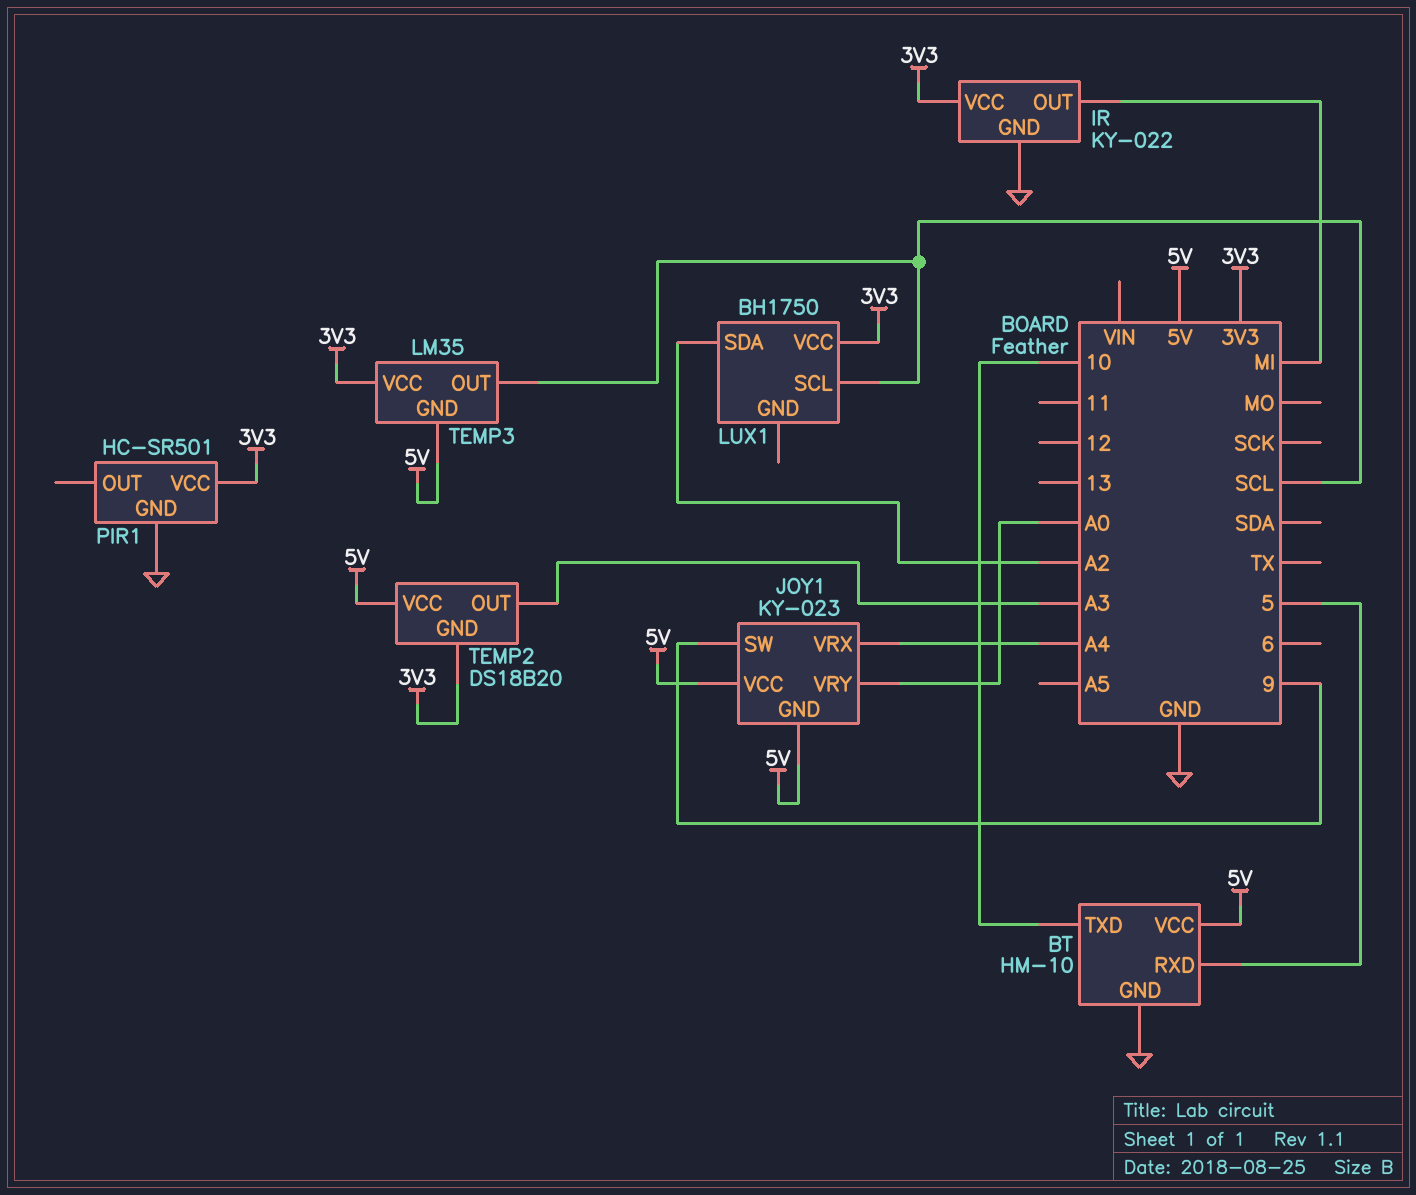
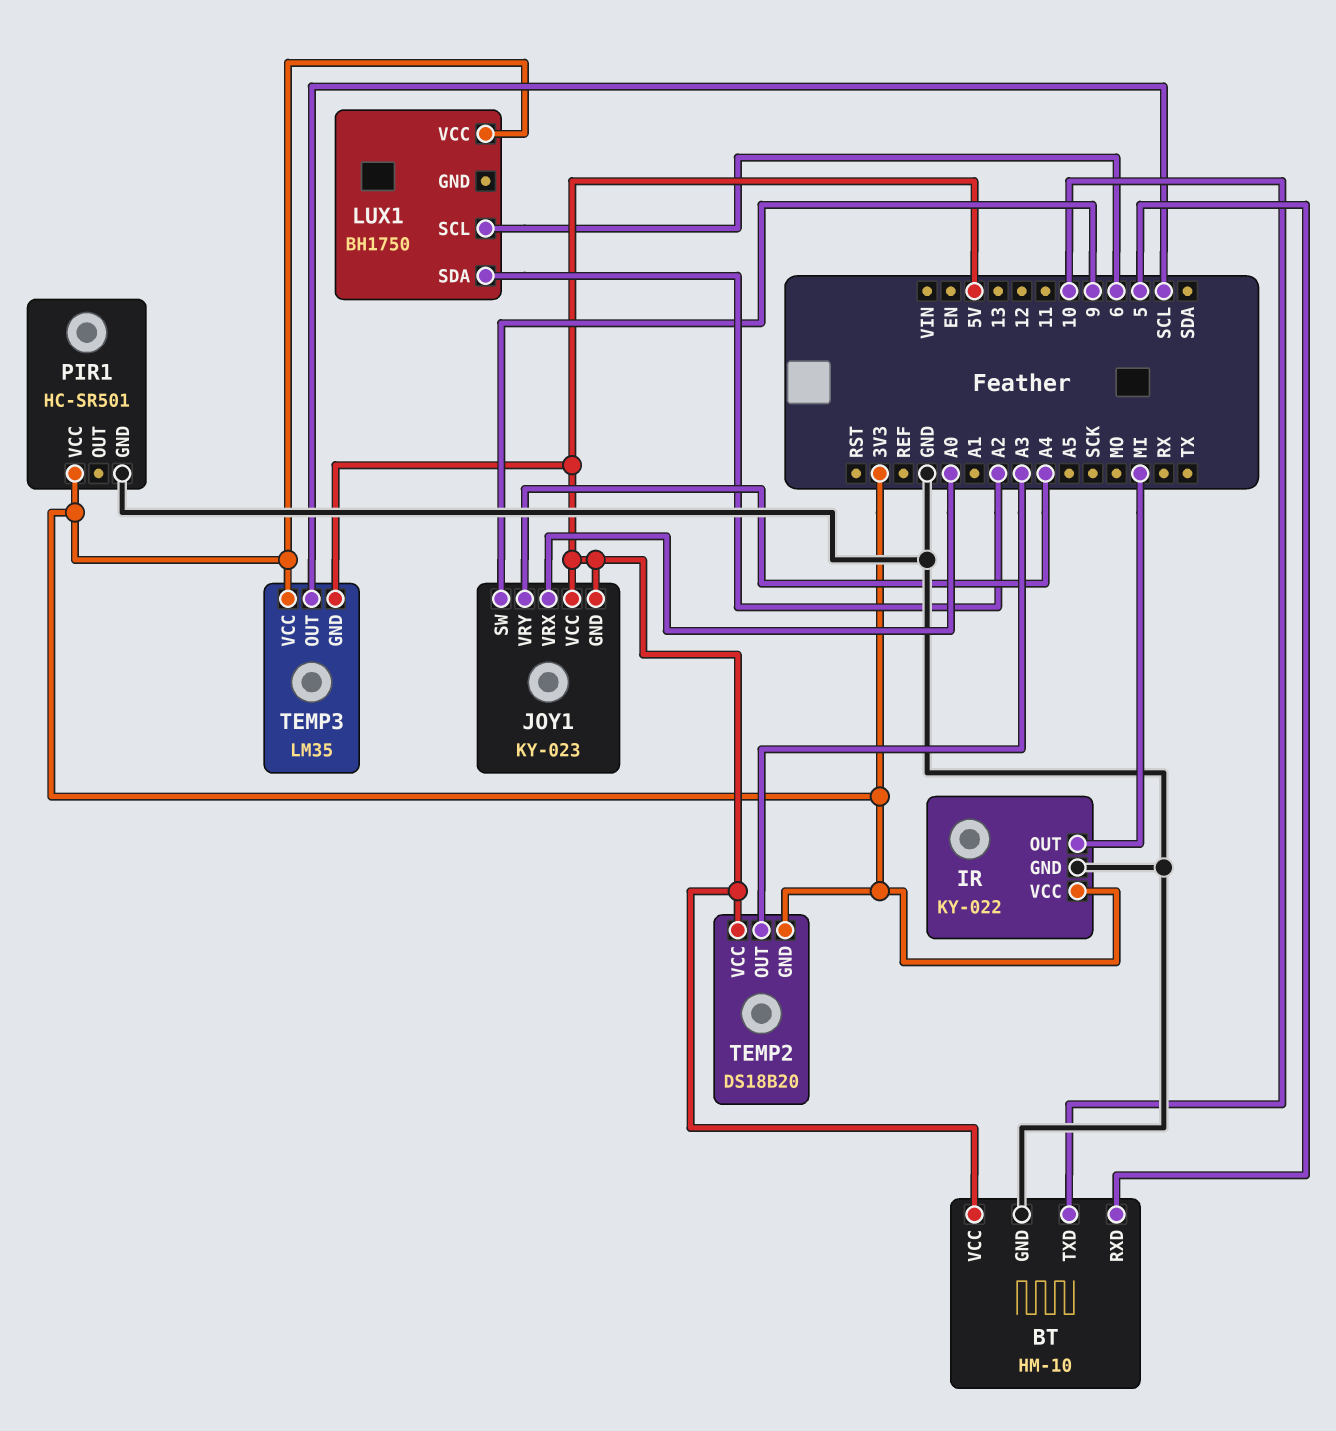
JOY1 pin VRX: A4 -> A0
JOY1 pin VRY: A0 -> A4
LUX1 pin SCL: SCL -> 6

